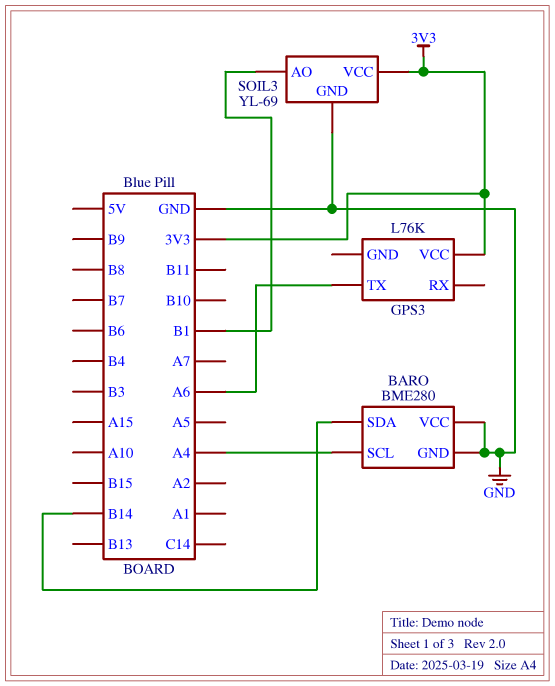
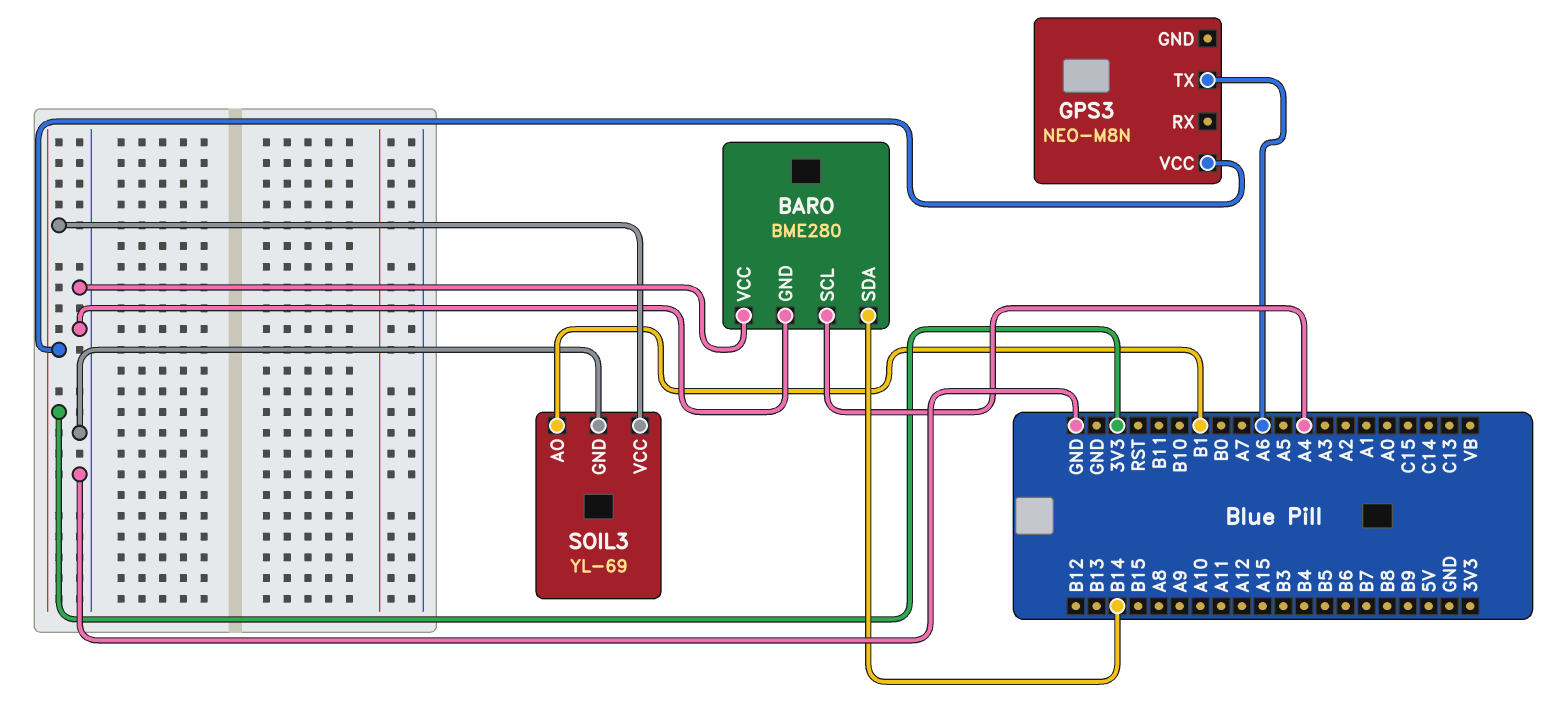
GPS3: L76K -> NEO-M8N

